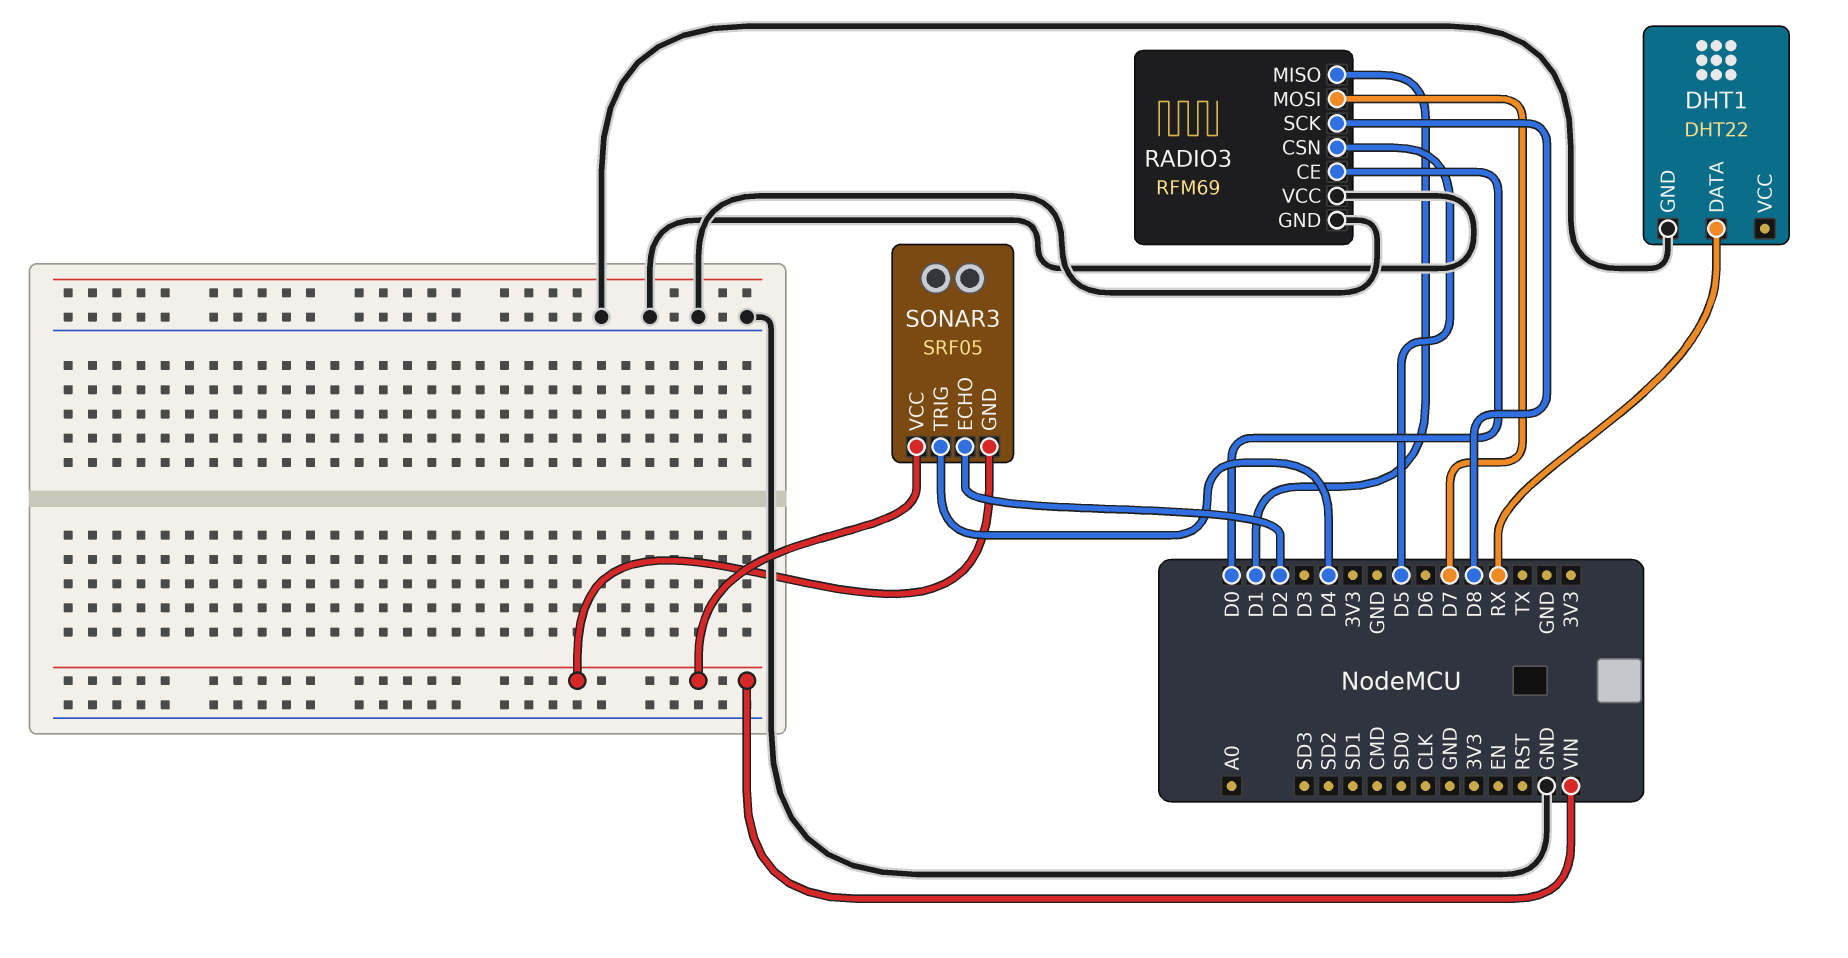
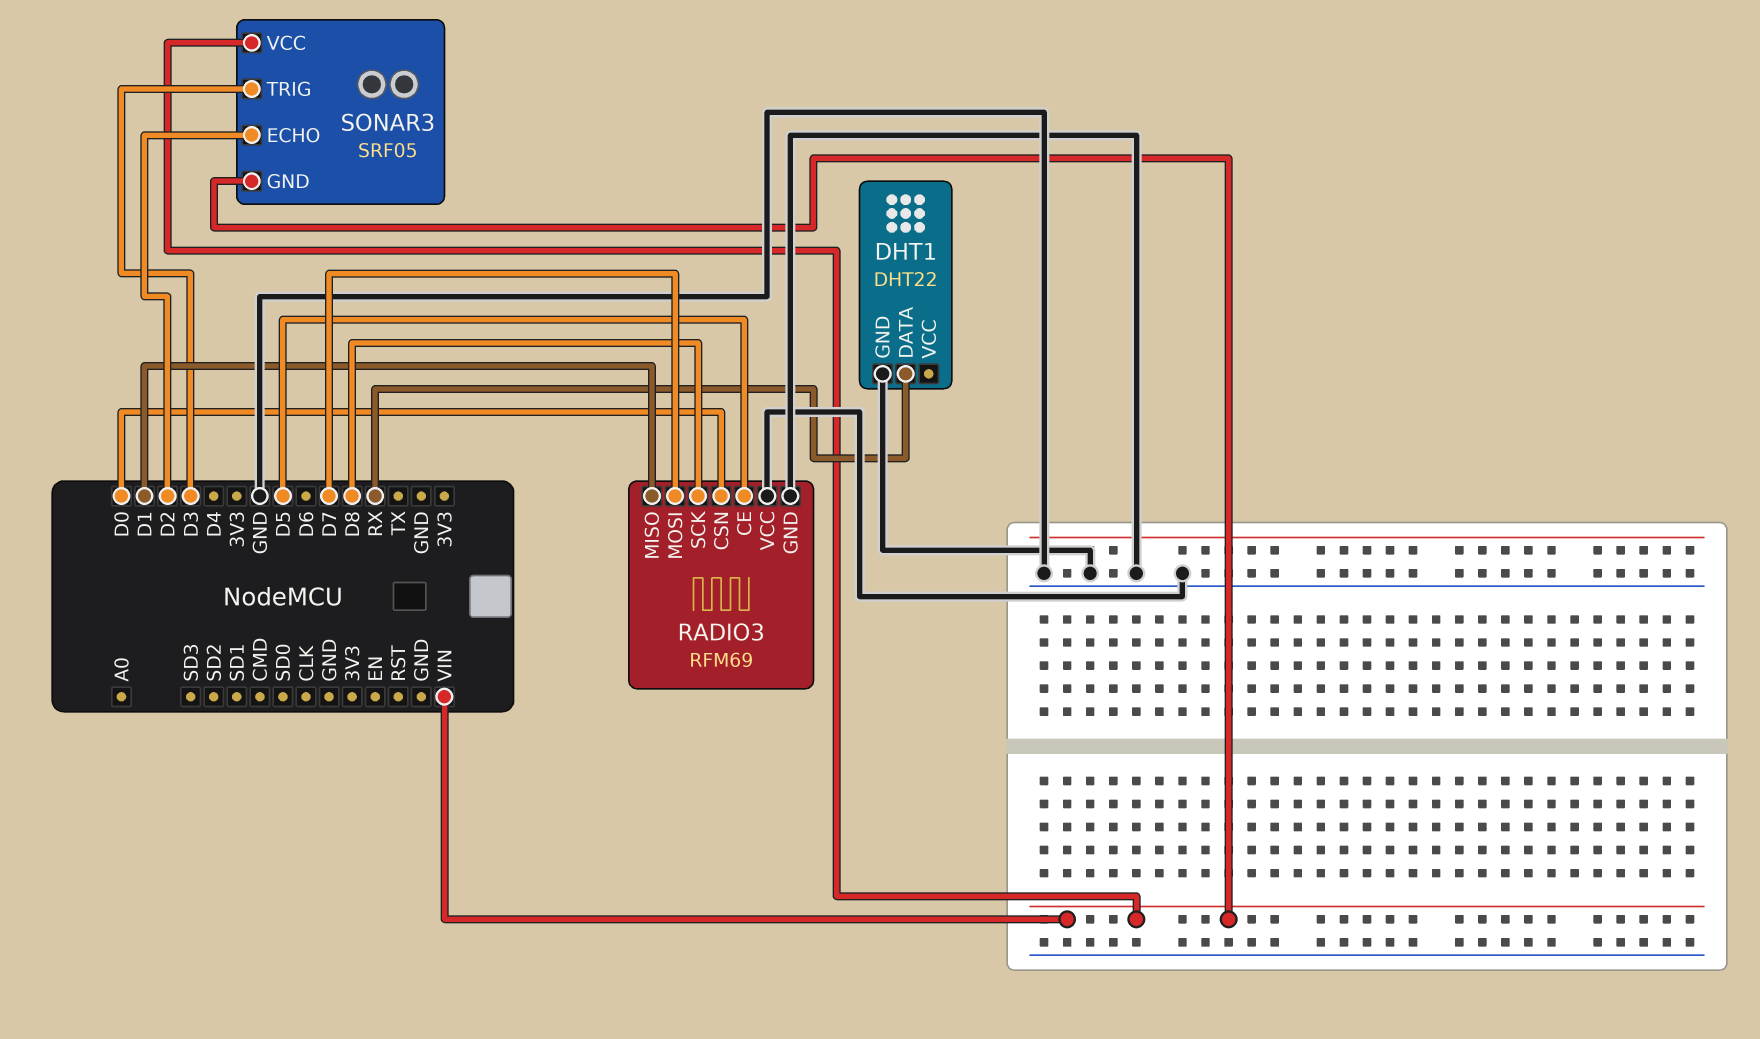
RADIO3 pin CE: D0 -> D5
RADIO3 pin CSN: D5 -> D0
SONAR3 pin TRIG: D4 -> D3

